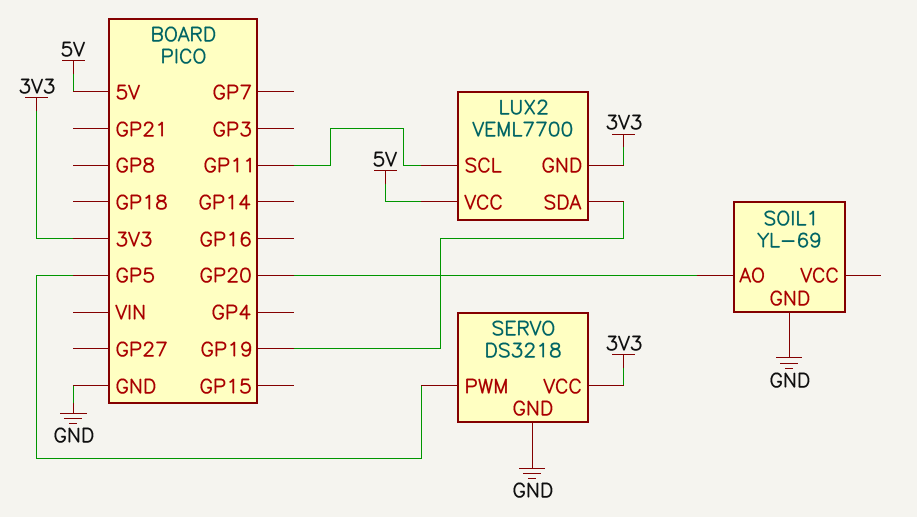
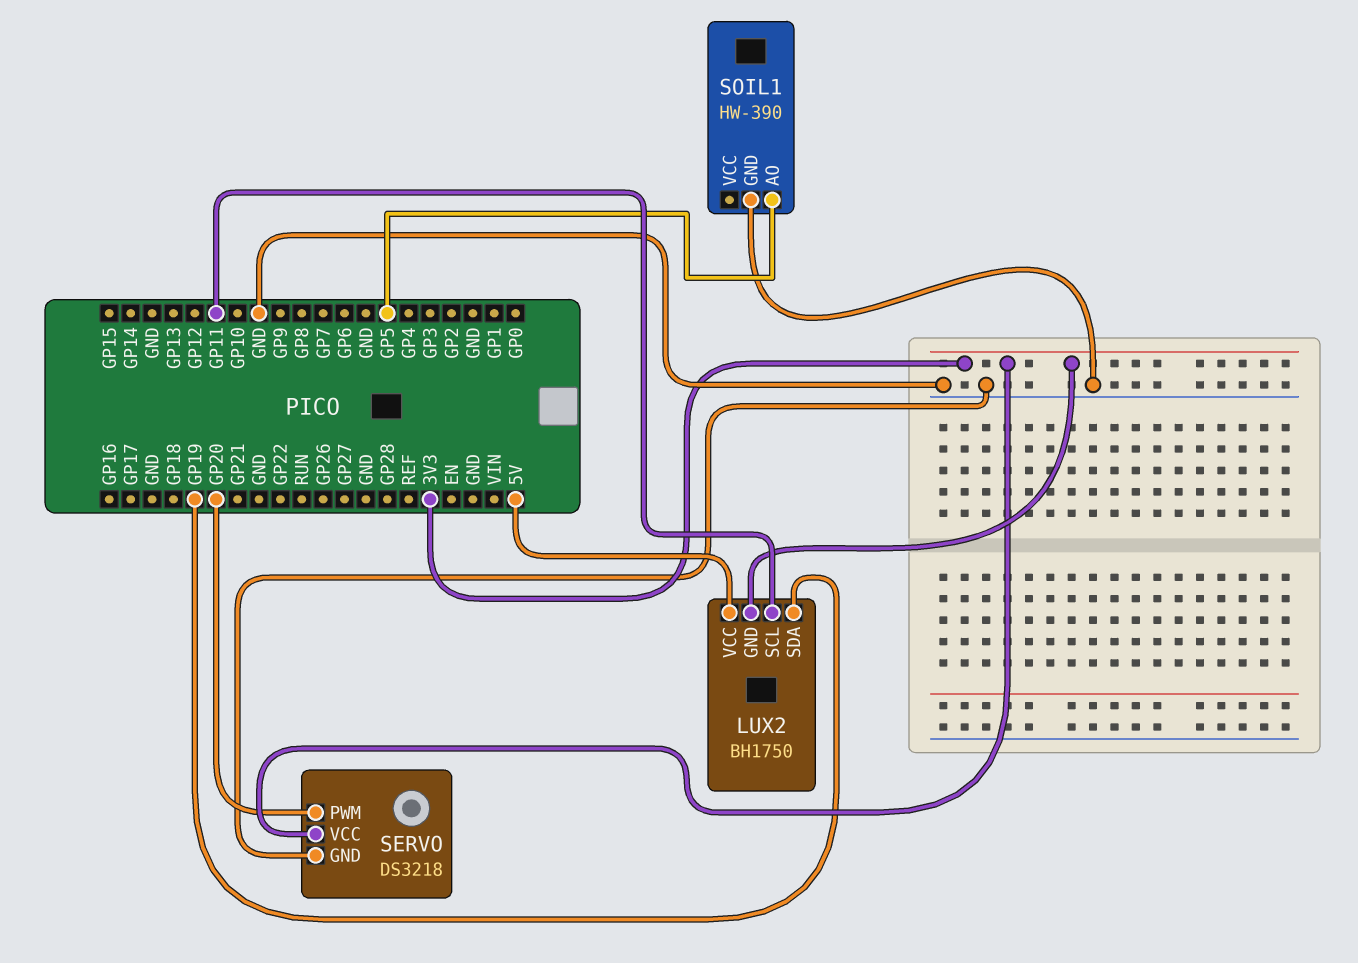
LUX2: VEML7700 -> BH1750
SERVO pin PWM: GP5 -> GP20
SOIL1: YL-69 -> HW-390
SOIL1 pin AO: GP20 -> GP5

